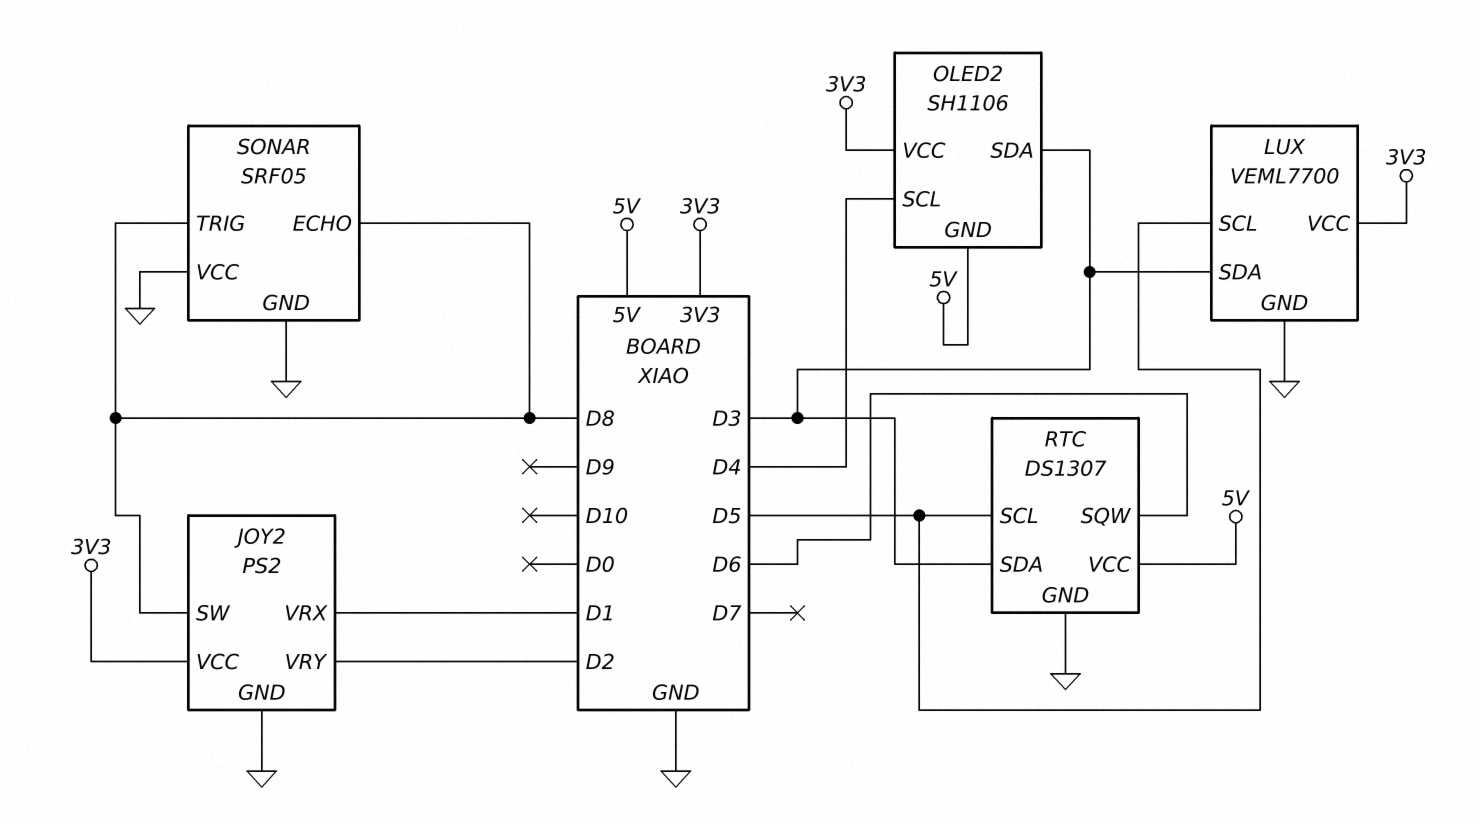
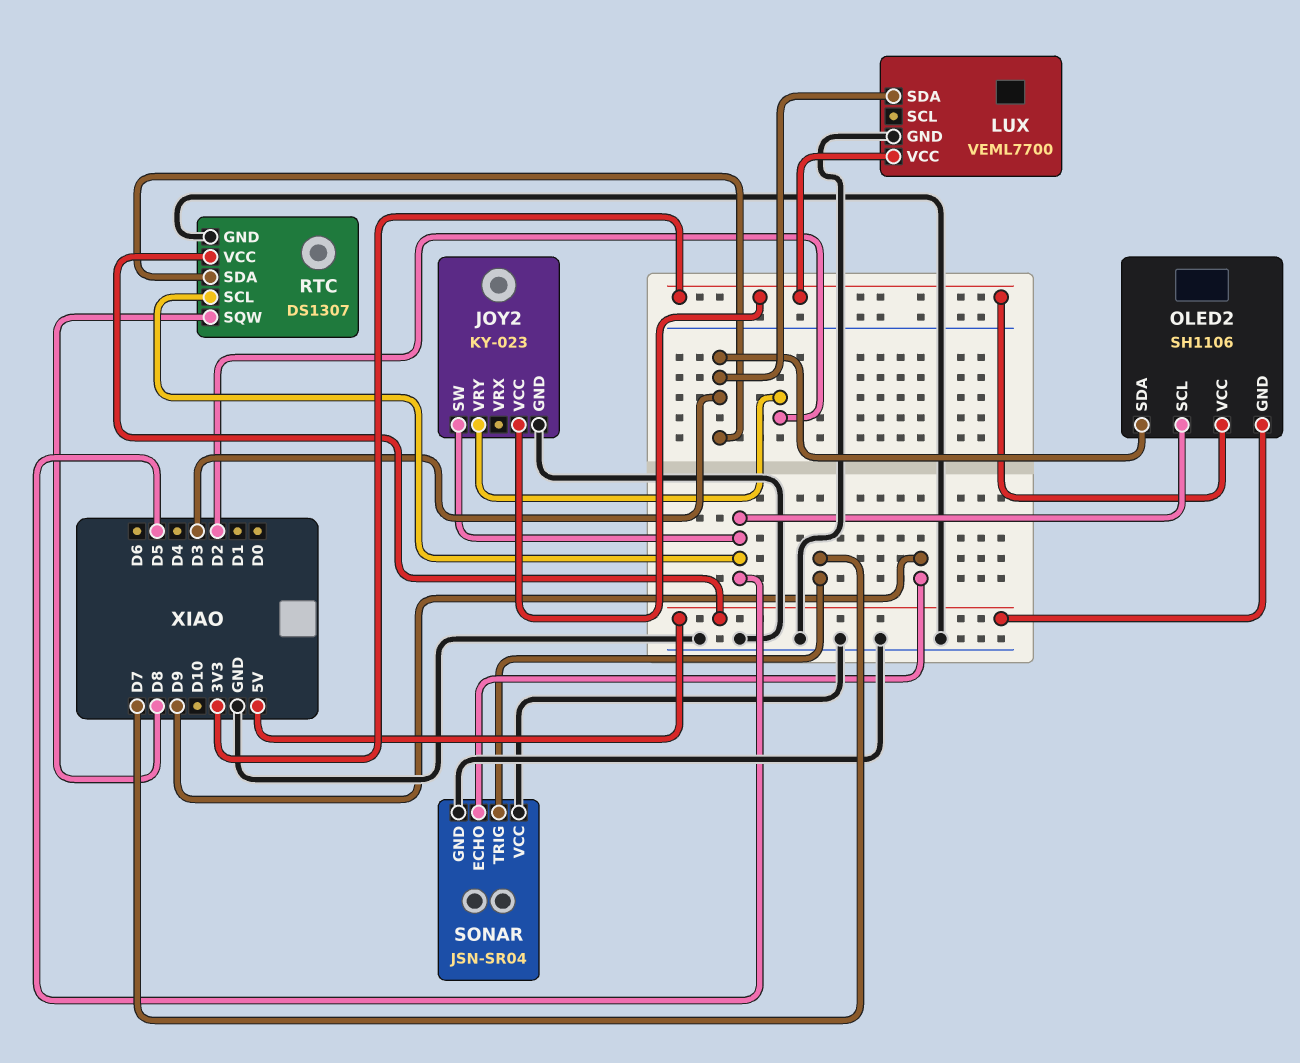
JOY2: PS2 -> KY-023
JOY2 pin SW: D8 -> D5
JOY2 pin VRX: D1 -> none
LUX pin SCL: D5 -> none
OLED2 pin SCL: D4 -> D5
RTC pin SQW: D6 -> D8
SONAR: SRF05 -> JSN-SR04
SONAR pin ECHO: D8 -> D9
SONAR pin TRIG: D8 -> D7

